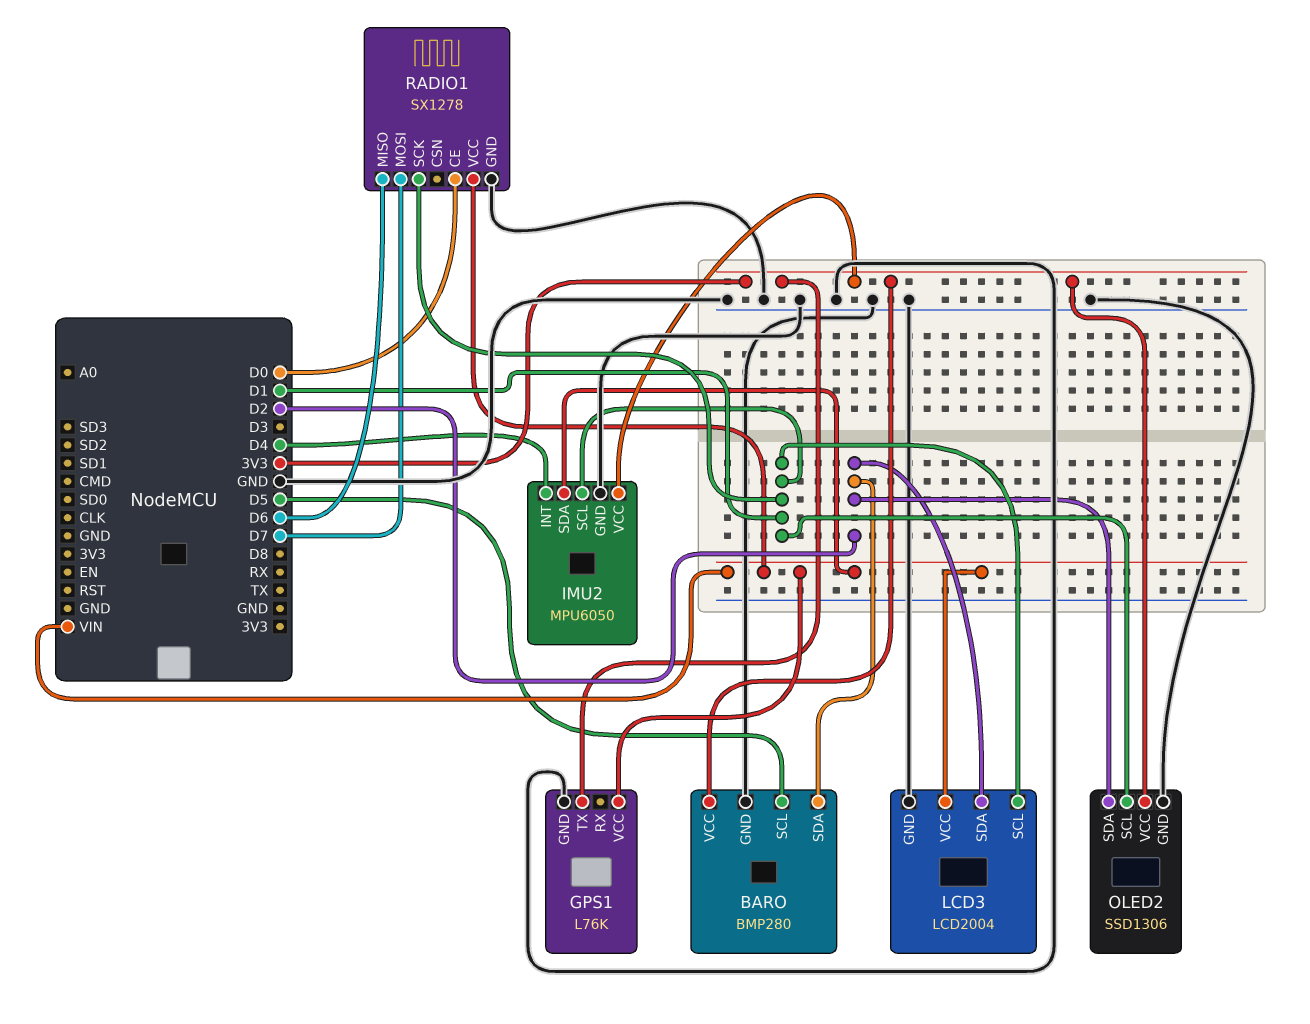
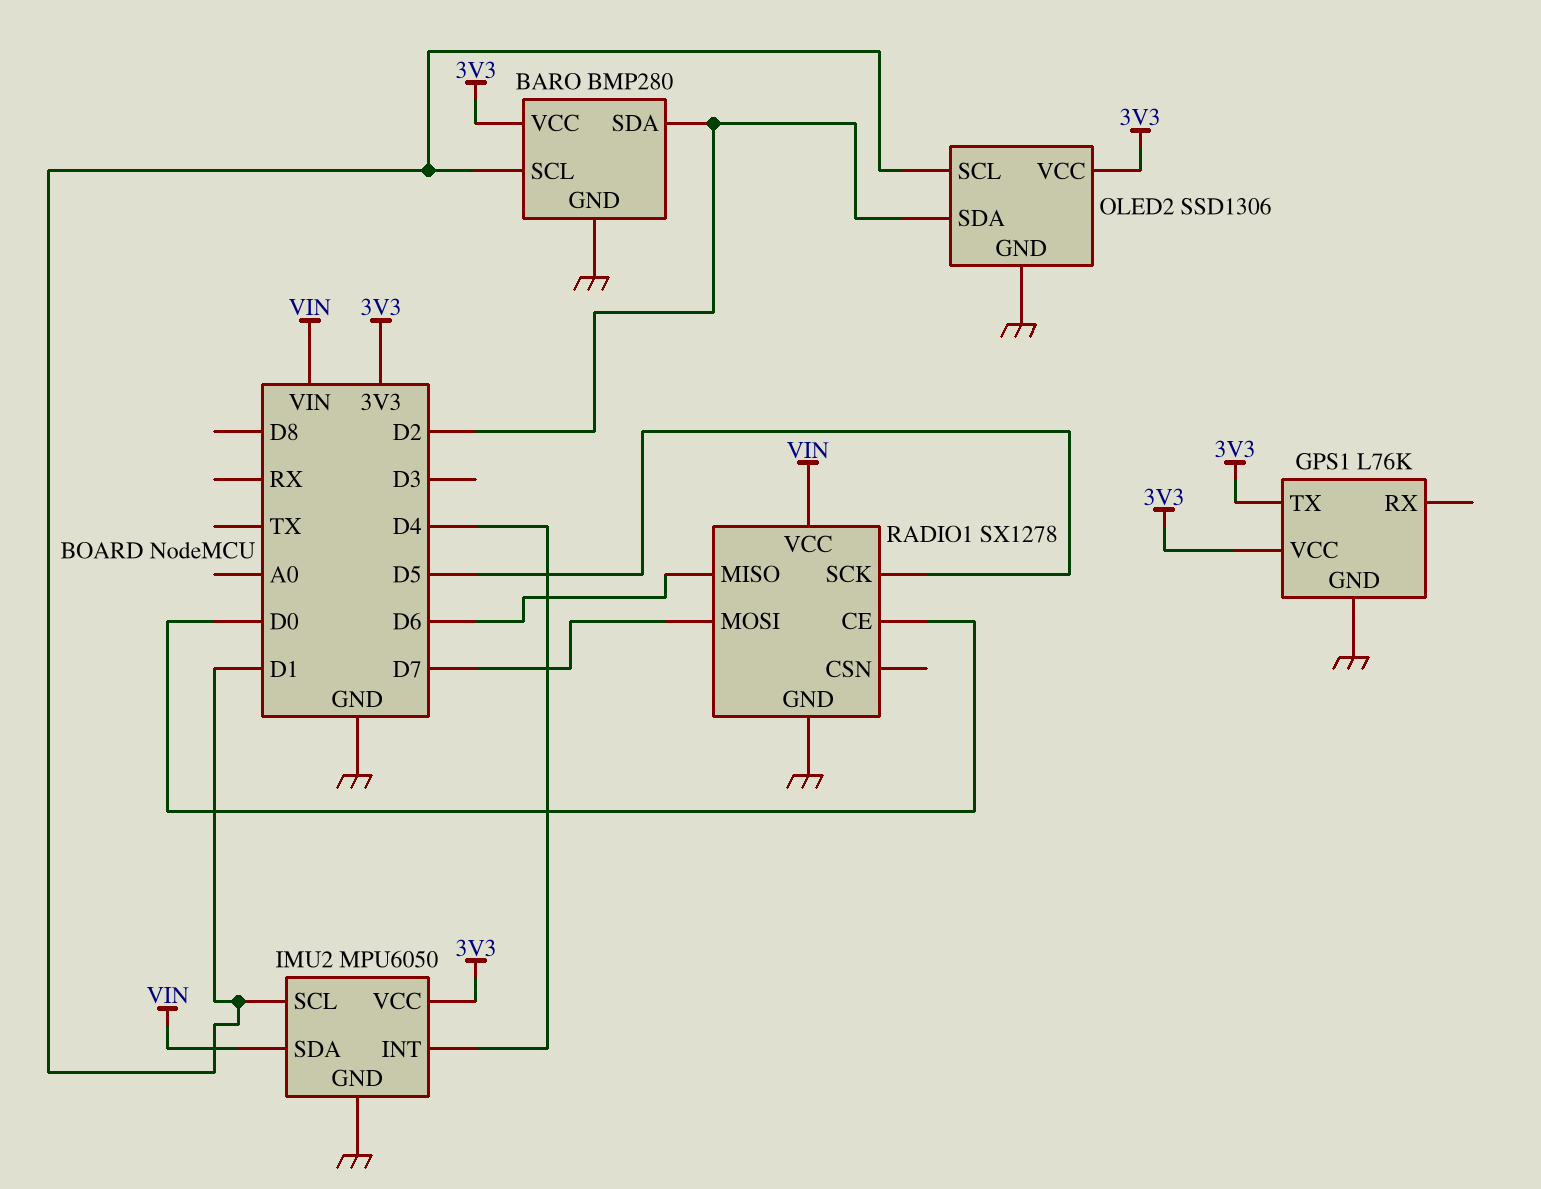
BARO pin SCL: D5 -> D1
GPS1 pin VCC: VIN -> 3V3
LCD3: LCD2004 -> none
LCD3 pin GND: GND -> none
LCD3 pin SCL: D1 -> none
LCD3 pin SDA: D2 -> none
LCD3 pin VCC: VIN -> none
RADIO1 pin SCK: D1 -> D5

